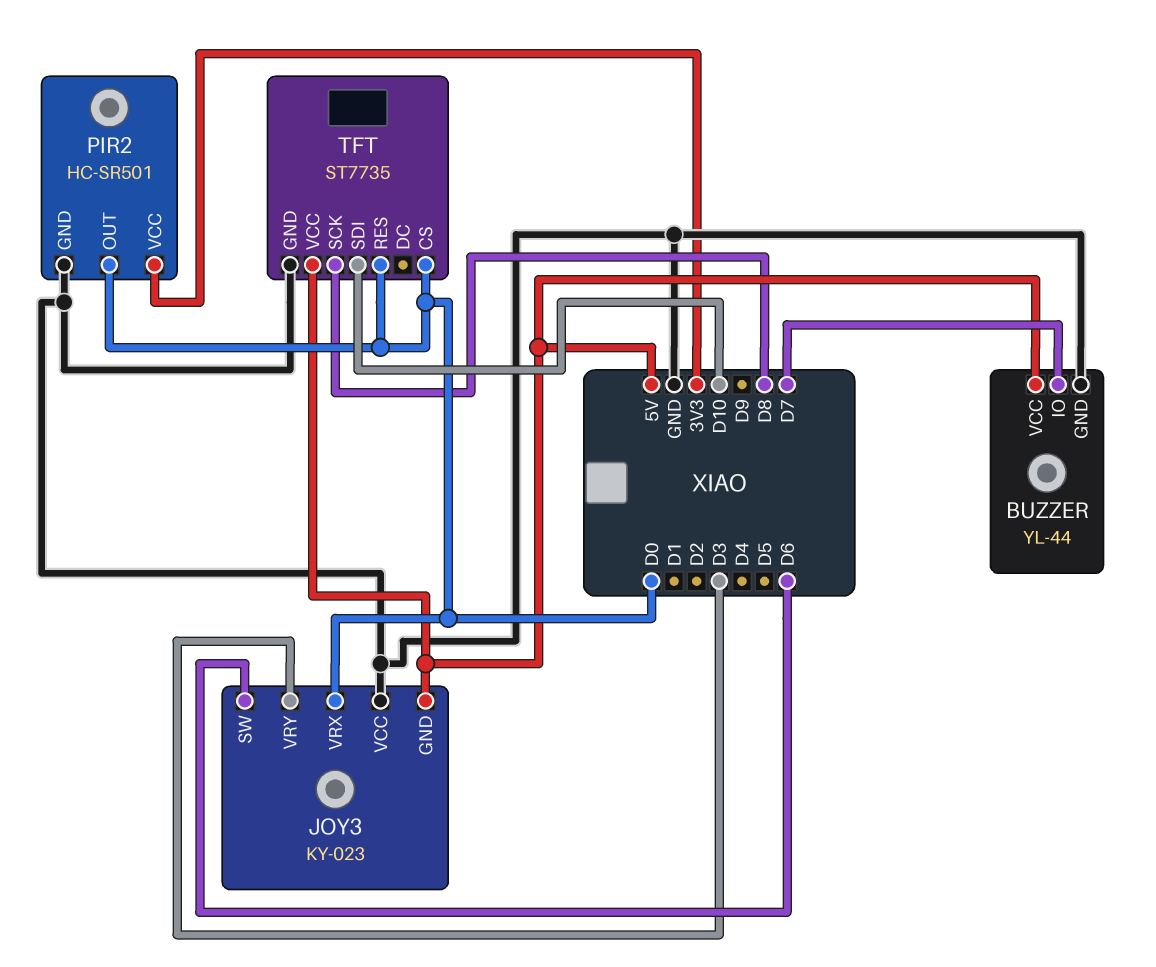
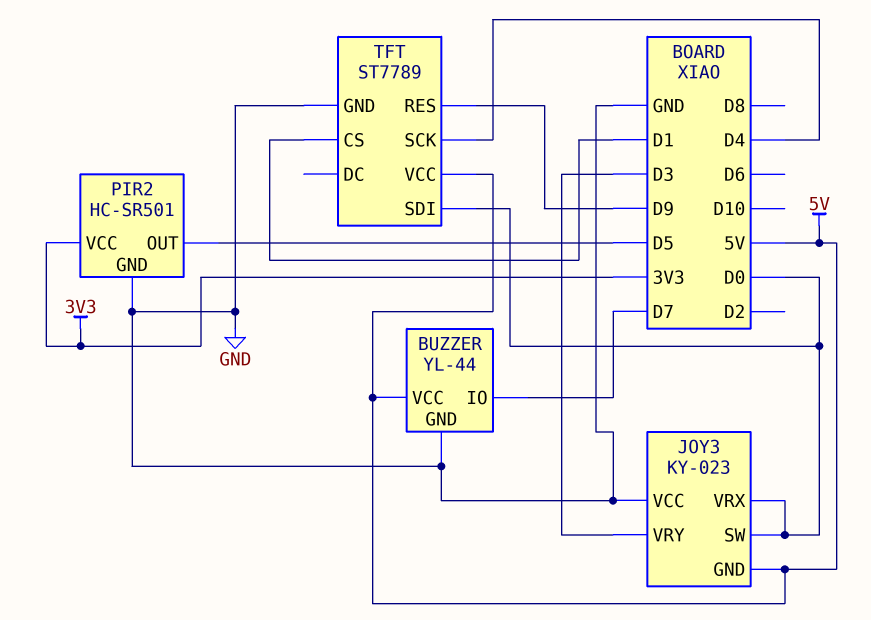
JOY3 pin SW: D6 -> D0
PIR2 pin OUT: D0 -> D5
TFT: ST7735 -> ST7789
TFT pin CS: D0 -> D1
TFT pin RES: D0 -> D9
TFT pin SCK: D8 -> D4
TFT pin SDI: D10 -> D0

